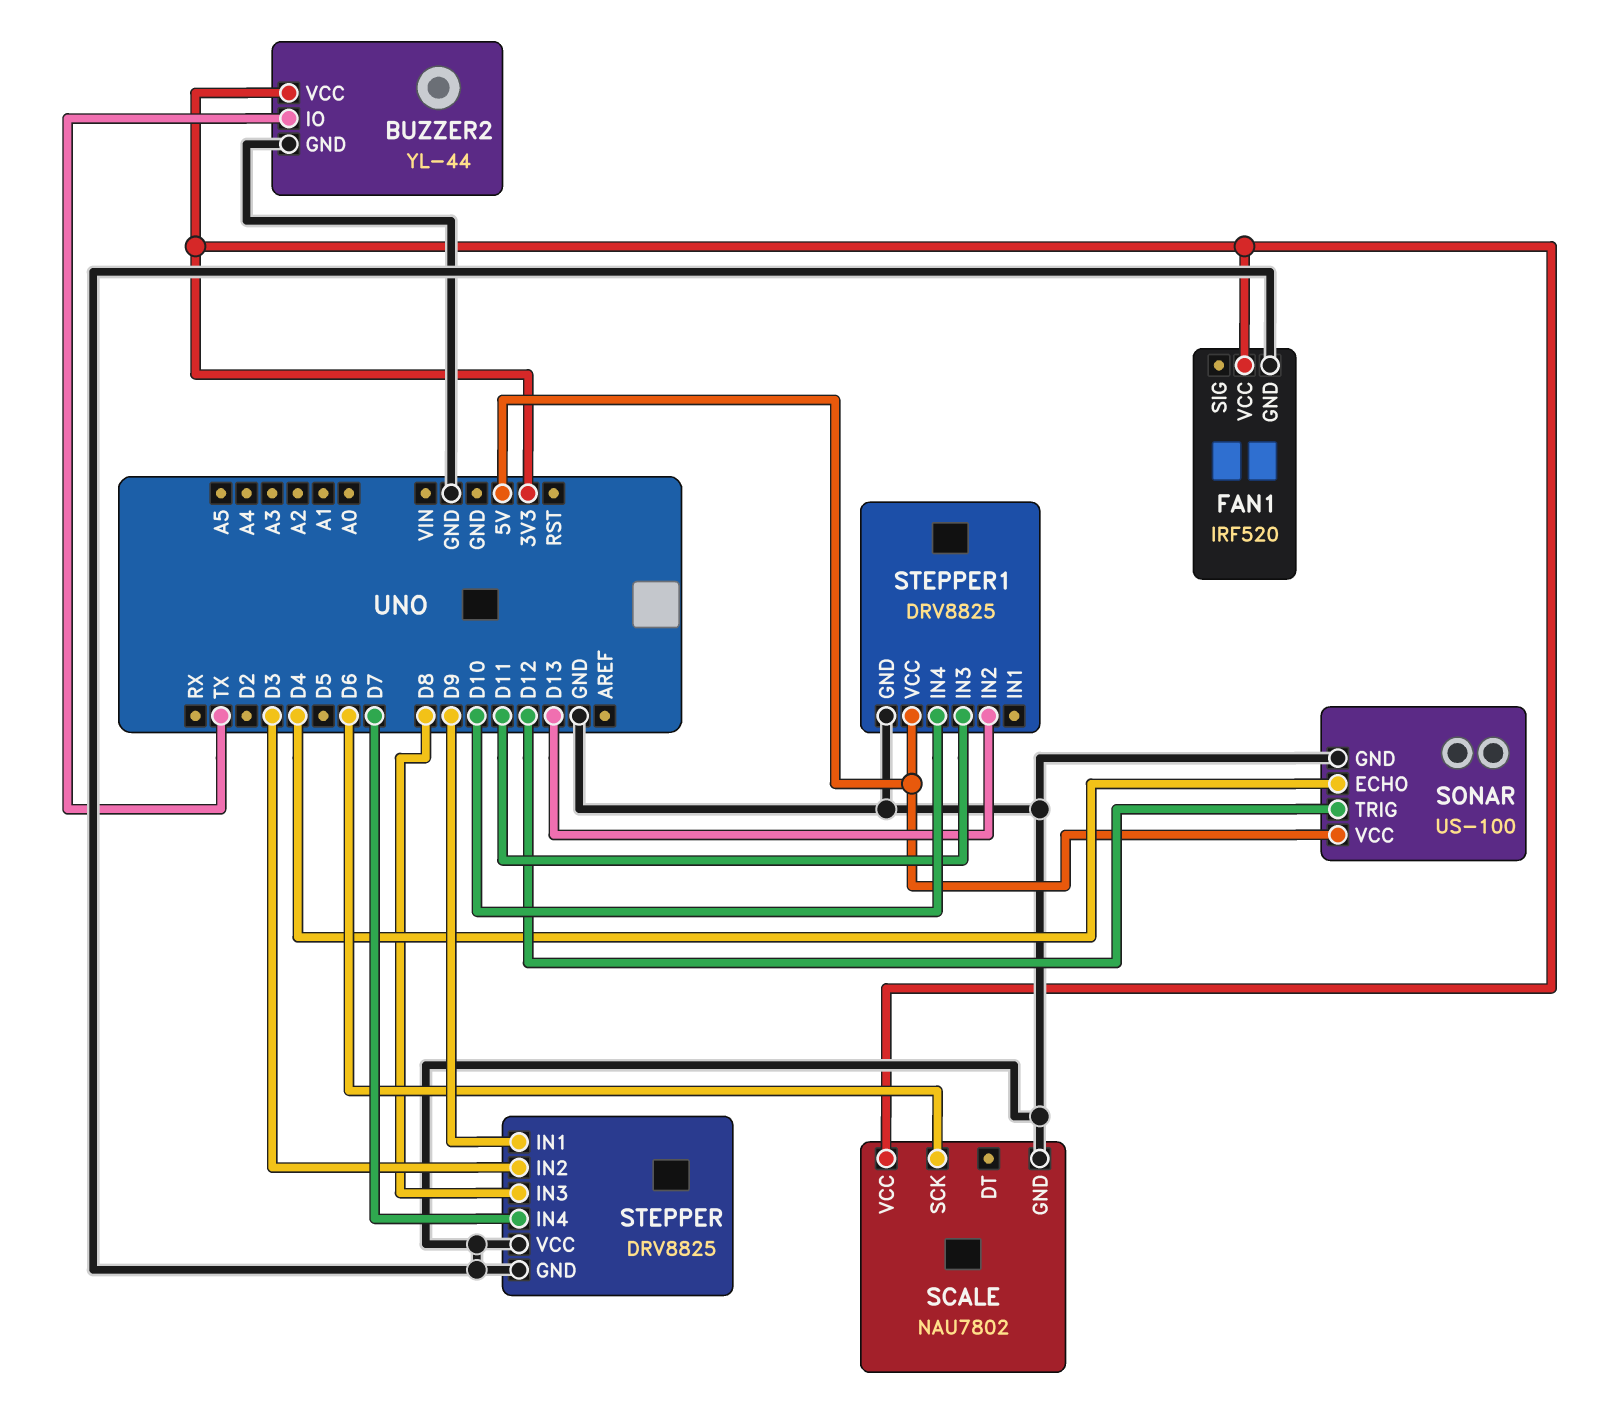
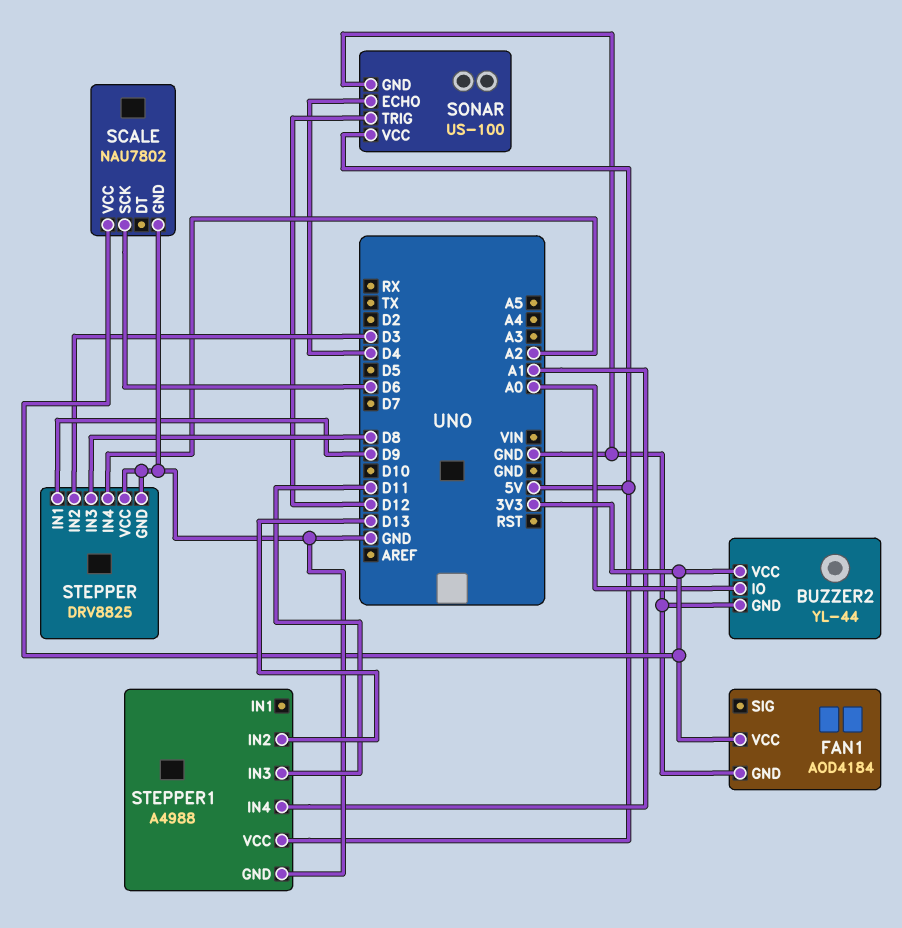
BUZZER2 pin IO: TX -> A0
FAN1: IRF520 -> AOD4184
STEPPER pin IN4: D7 -> A2
STEPPER1: DRV8825 -> A4988
STEPPER1 pin IN4: D10 -> A1

